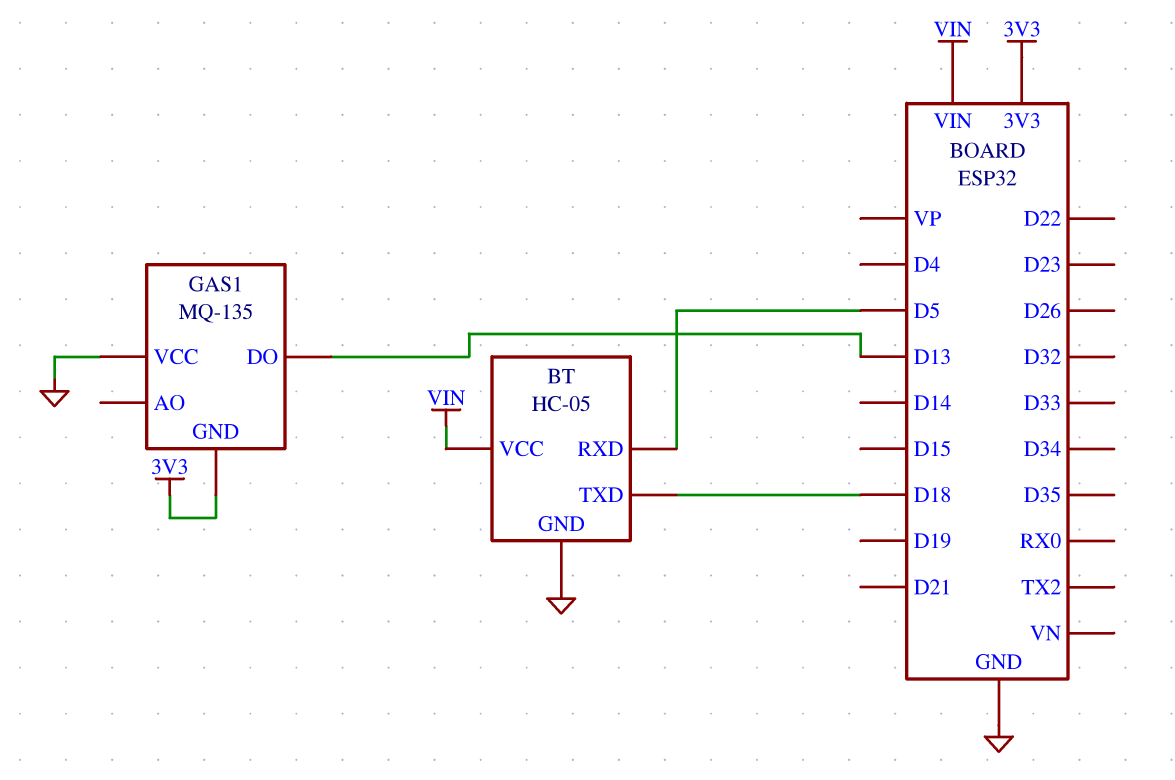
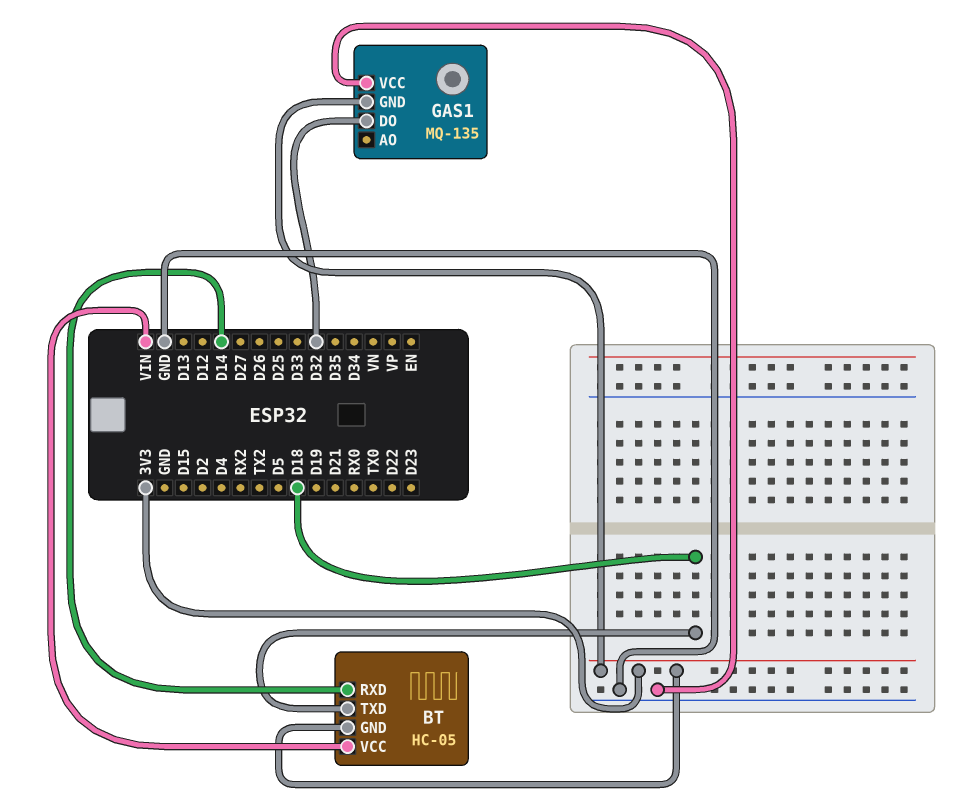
BT pin GND: GND -> 3V3
BT pin RXD: D5 -> D14
GAS1 pin DO: D13 -> D32

